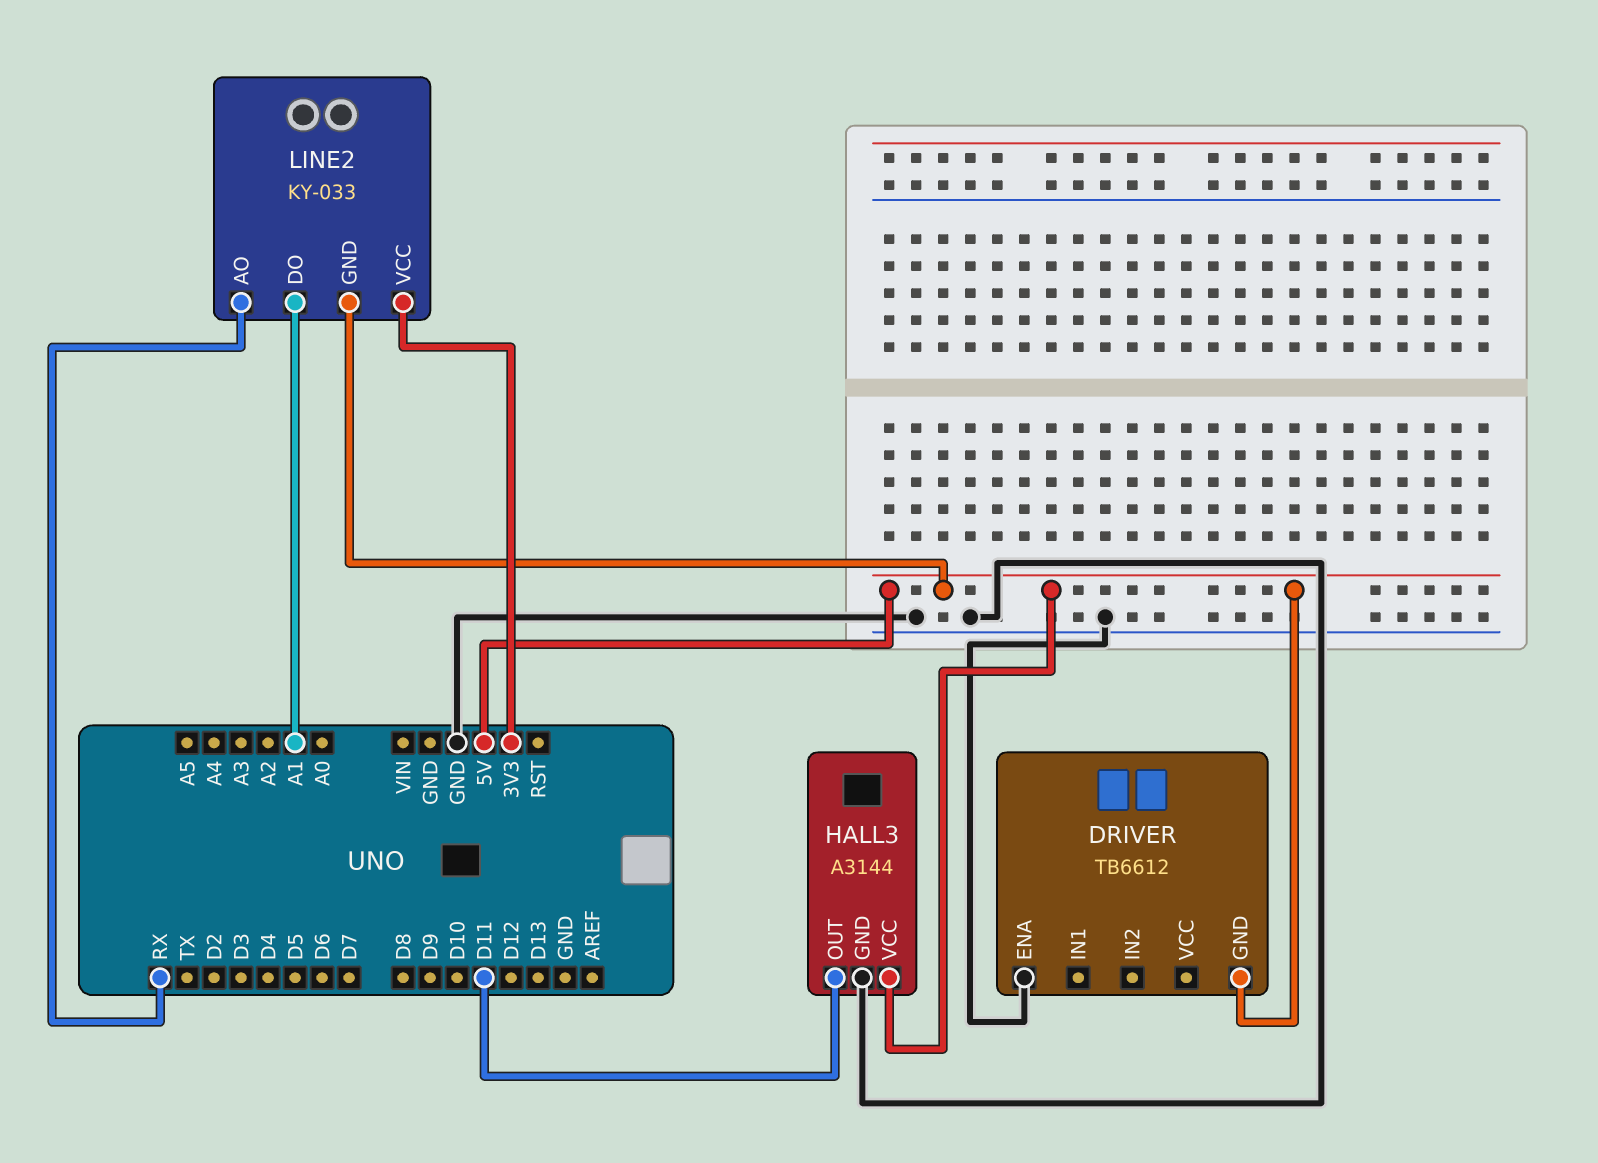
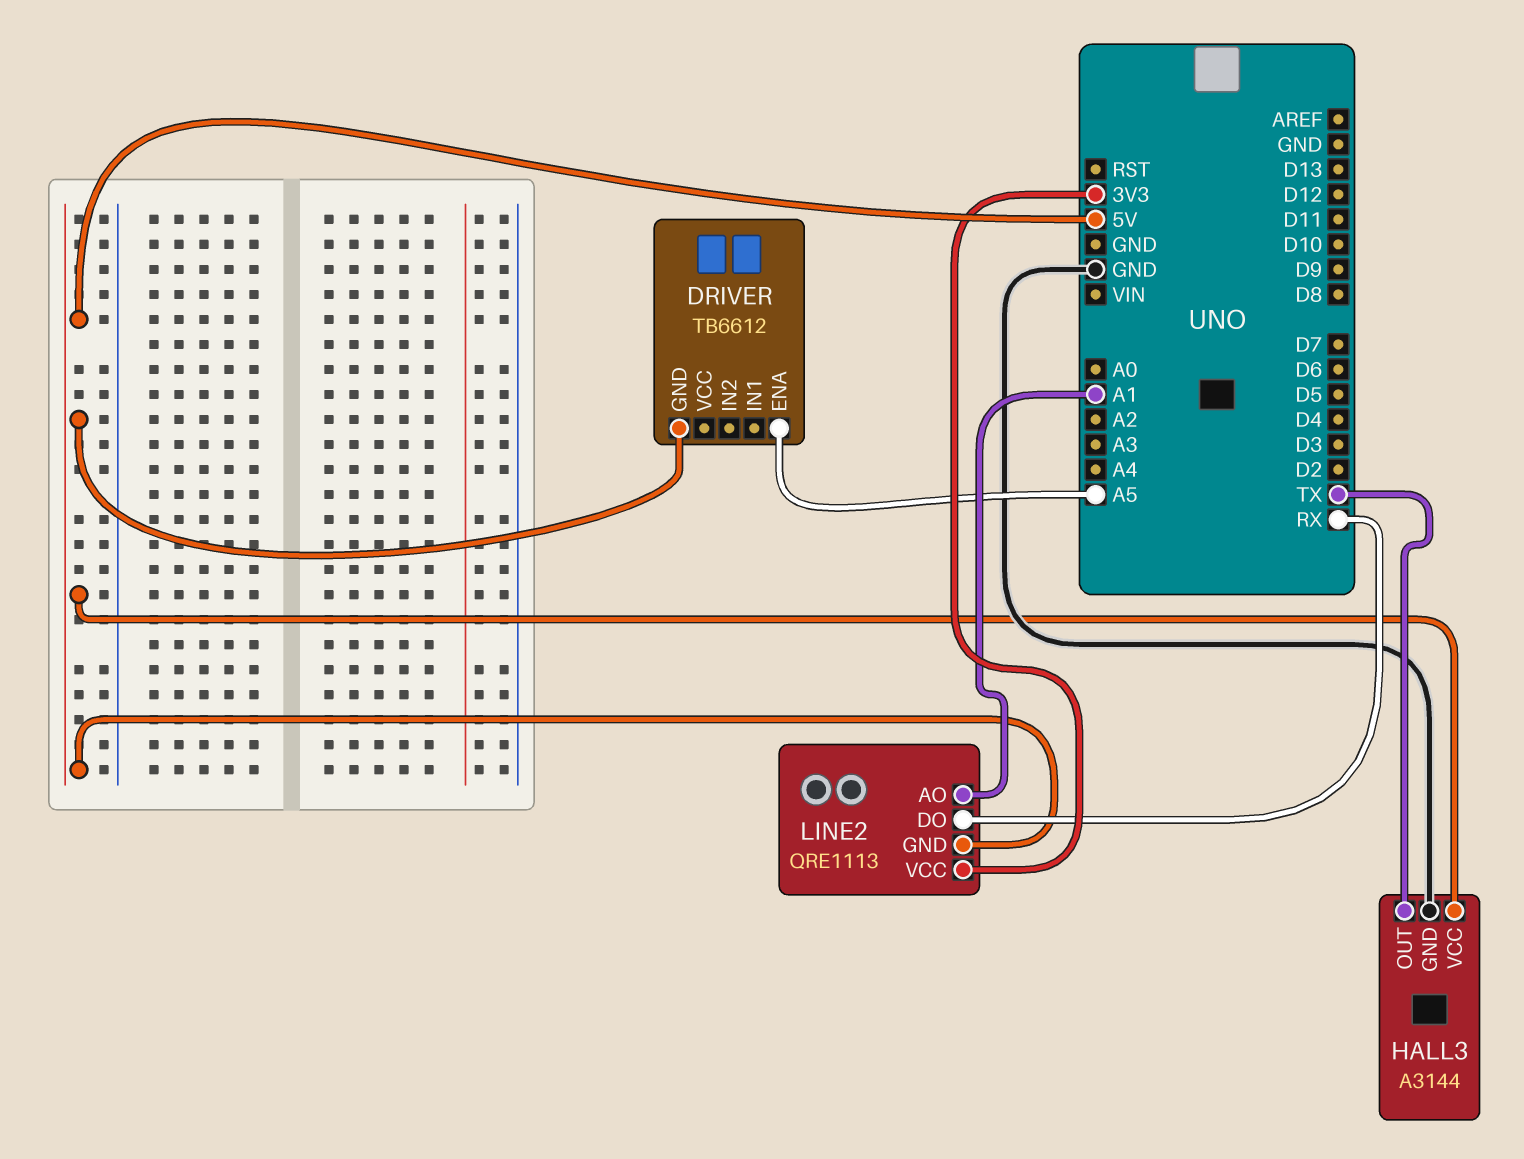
DRIVER pin ENA: GND -> A5
HALL3 pin OUT: D11 -> TX
LINE2: KY-033 -> QRE1113
LINE2 pin AO: RX -> A1
LINE2 pin DO: A1 -> RX

